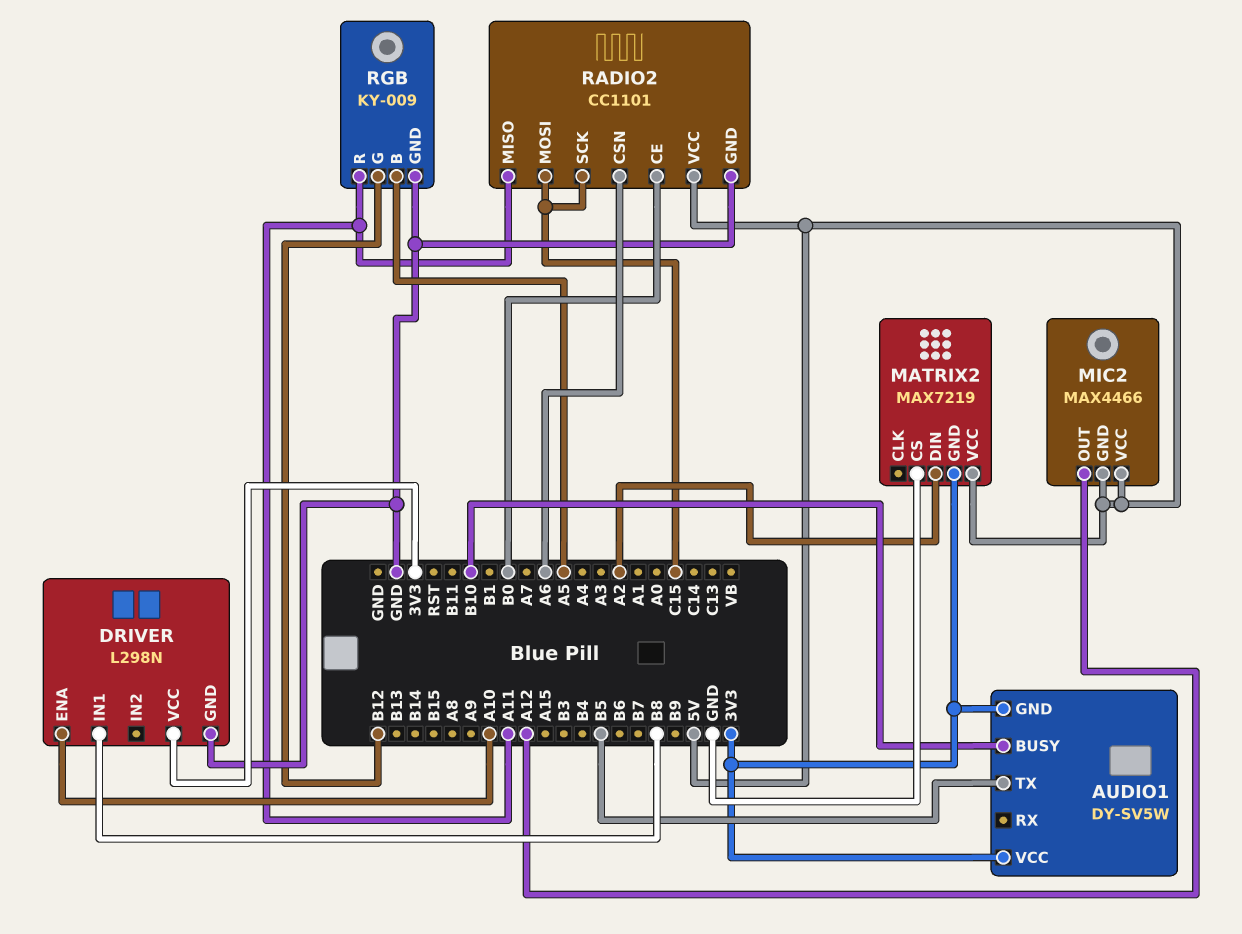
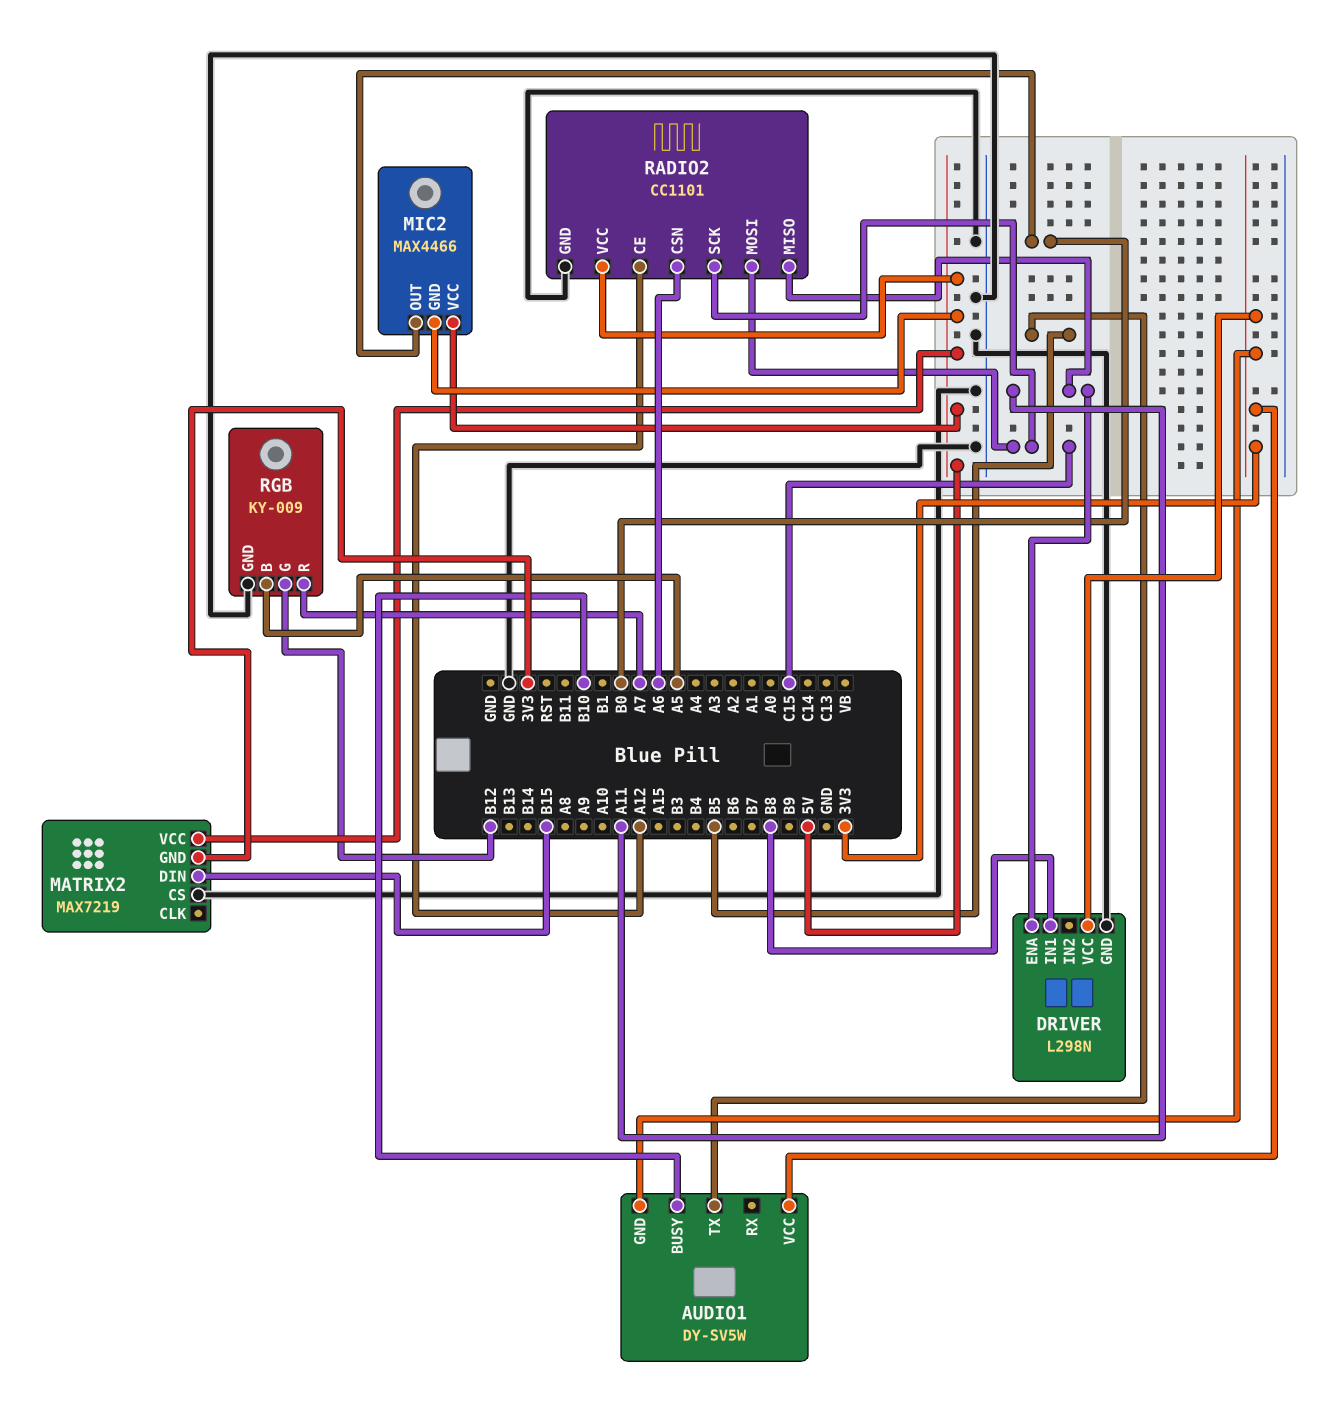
DRIVER pin ENA: A10 -> A11
MATRIX2 pin DIN: A2 -> B15
MIC2 pin OUT: A12 -> B0
RADIO2 pin CE: B0 -> A12
RGB pin R: A11 -> A7

